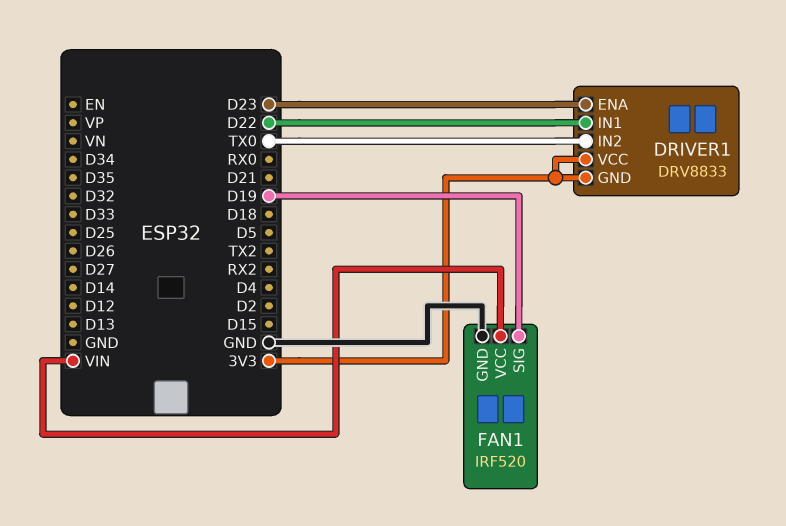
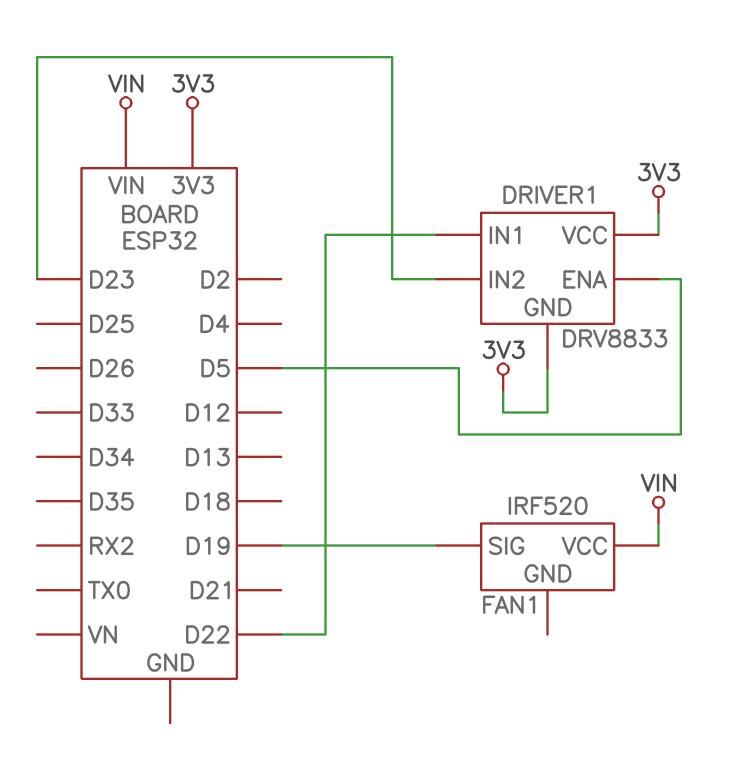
DRIVER1 pin ENA: D23 -> D5
DRIVER1 pin IN2: TX0 -> D23
FAN1 pin GND: GND -> none

